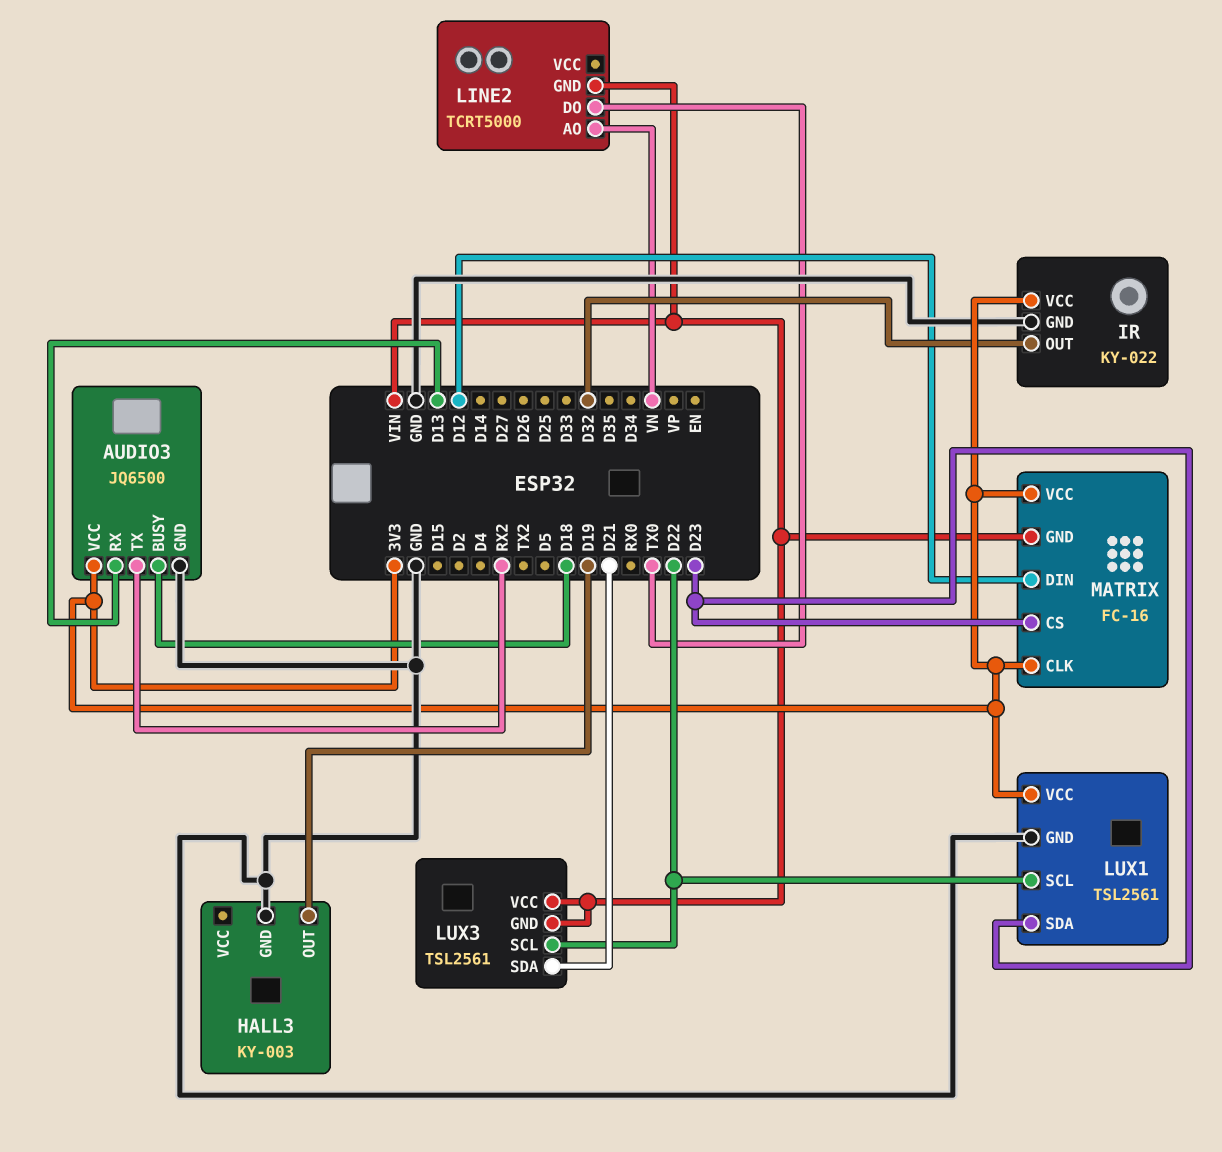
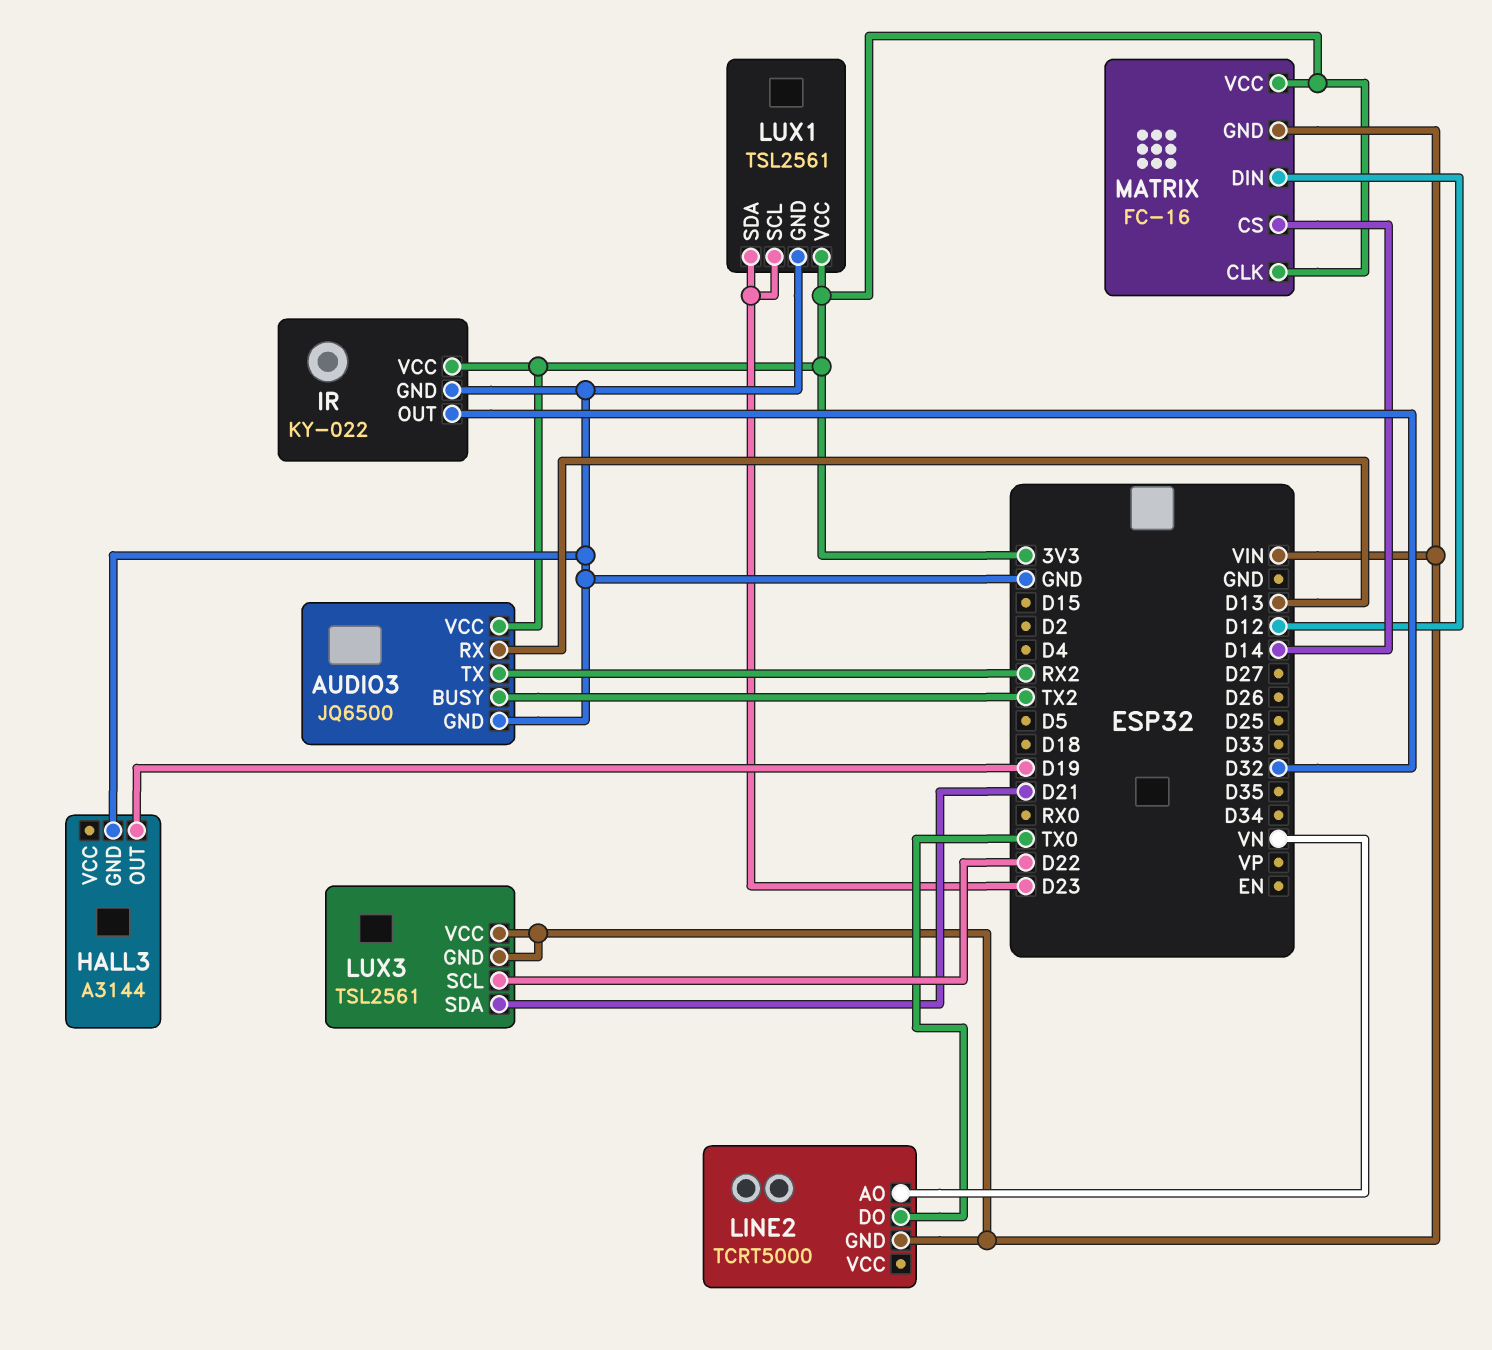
AUDIO3 pin BUSY: D18 -> TX2
HALL3: KY-003 -> A3144
LUX1 pin SCL: D22 -> D23
MATRIX pin CS: D23 -> D14

